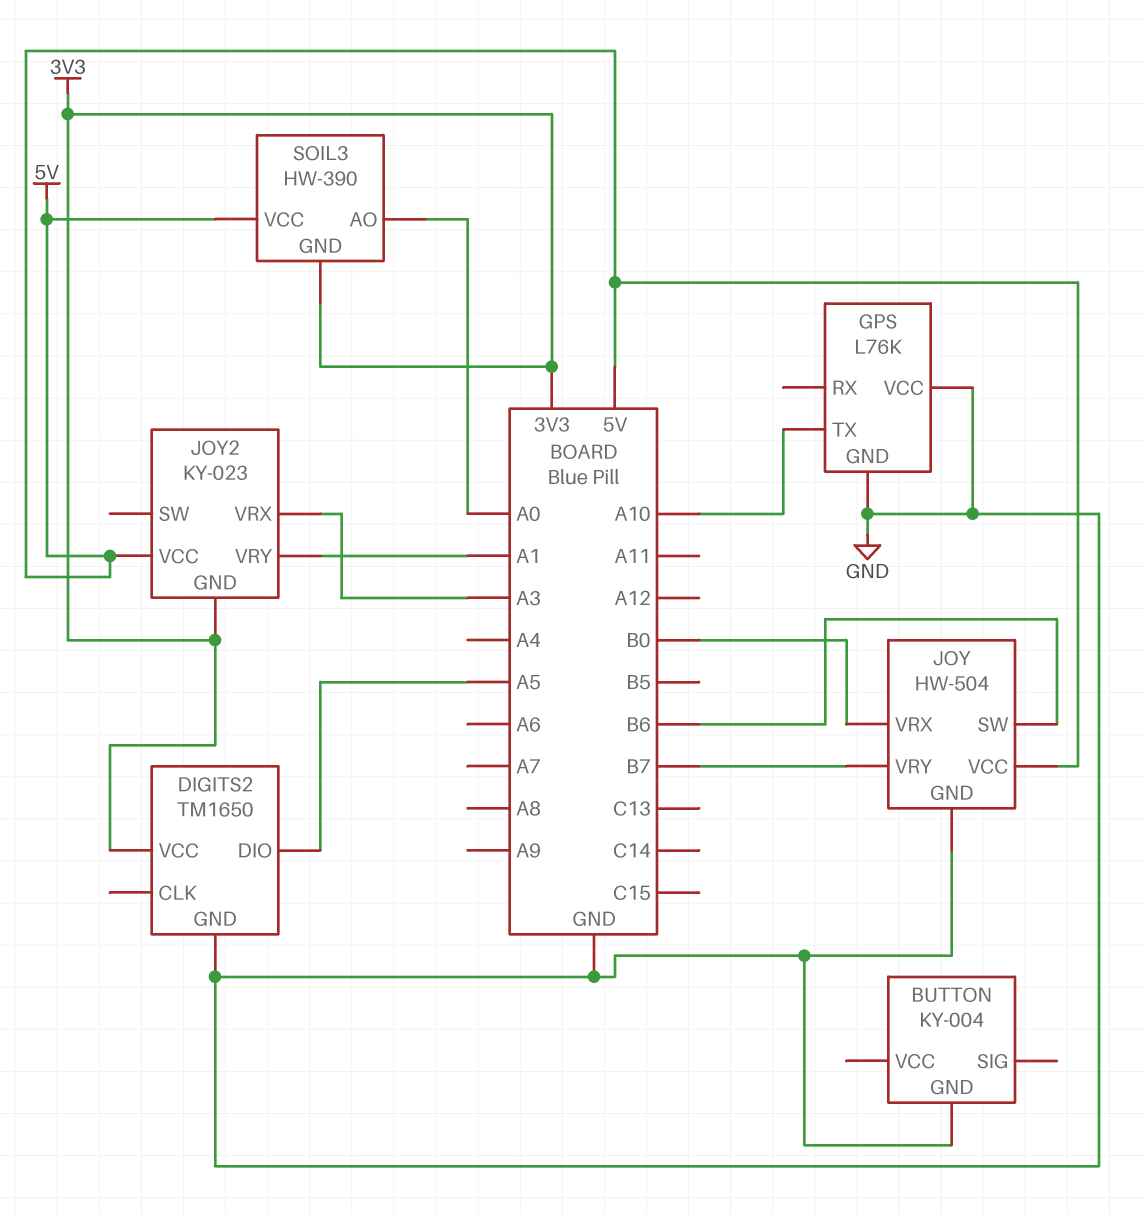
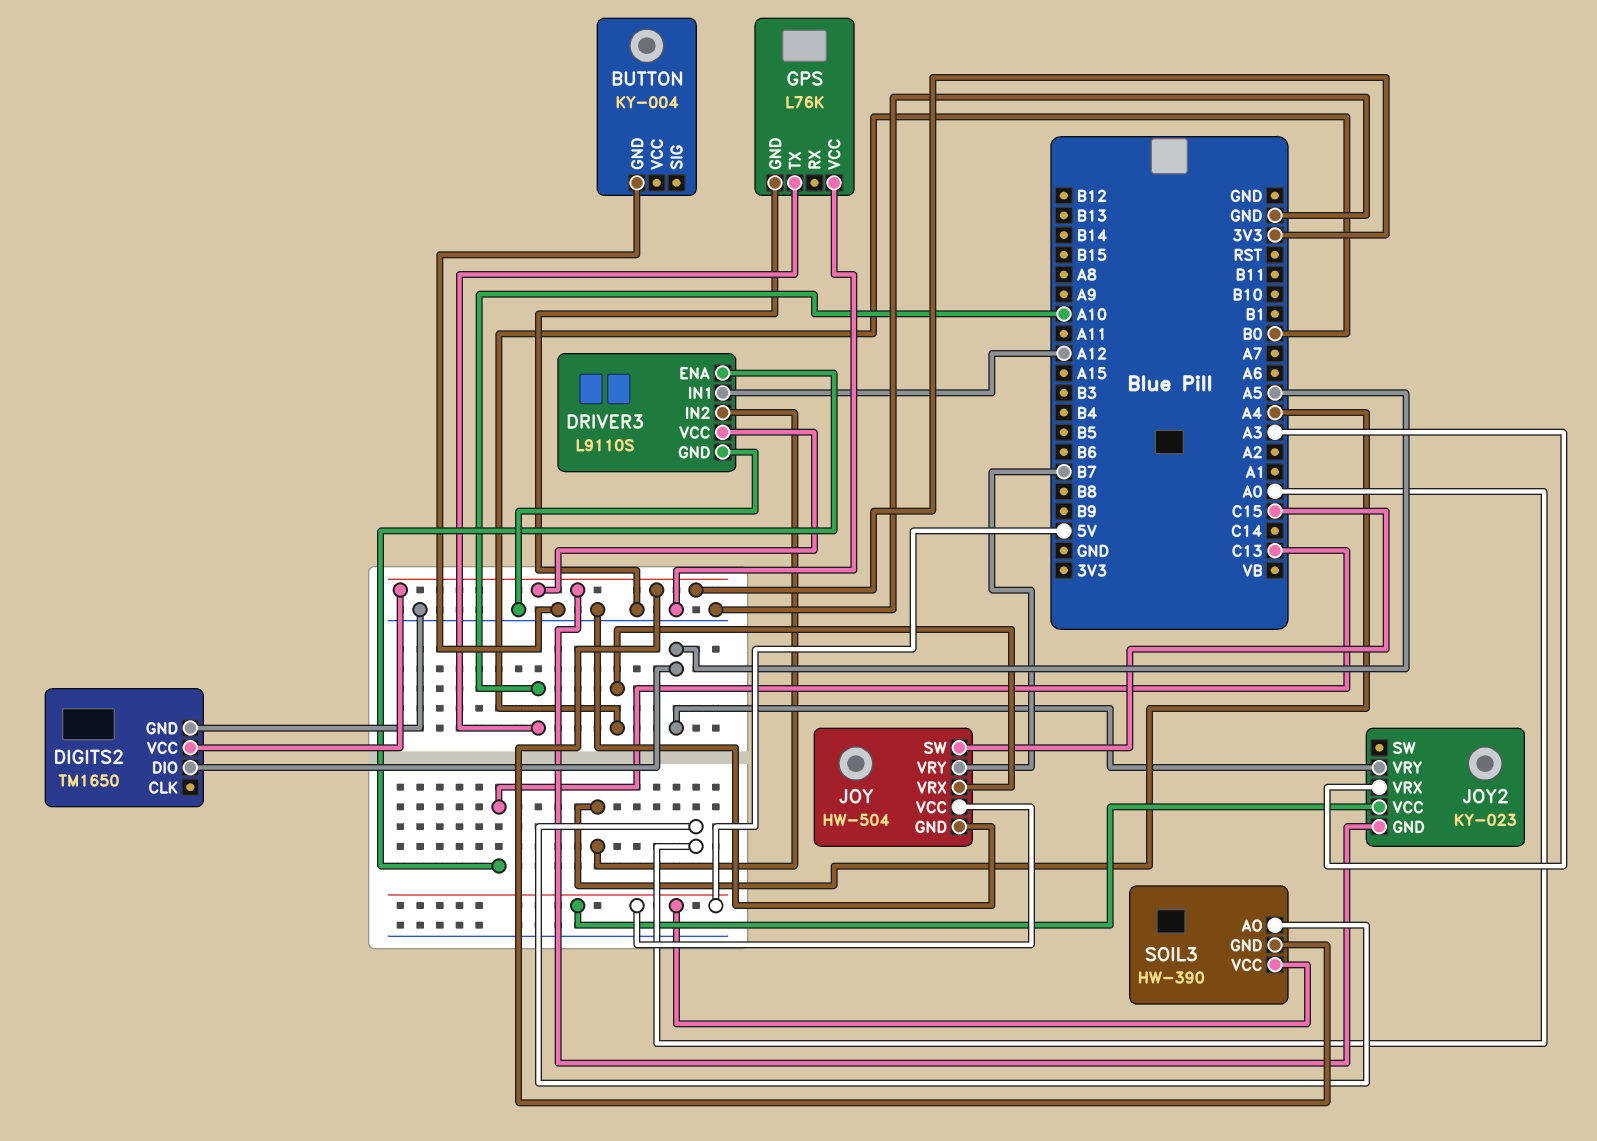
DRIVER3: none -> L9110S
DRIVER3 pin ENA: none -> C13
DRIVER3 pin GND: none -> GND
DRIVER3 pin IN1: none -> A12
DRIVER3 pin IN2: none -> A4
DRIVER3 pin VCC: none -> 3V3
JOY pin SW: B6 -> C15
JOY2 pin VRY: A1 -> A5

